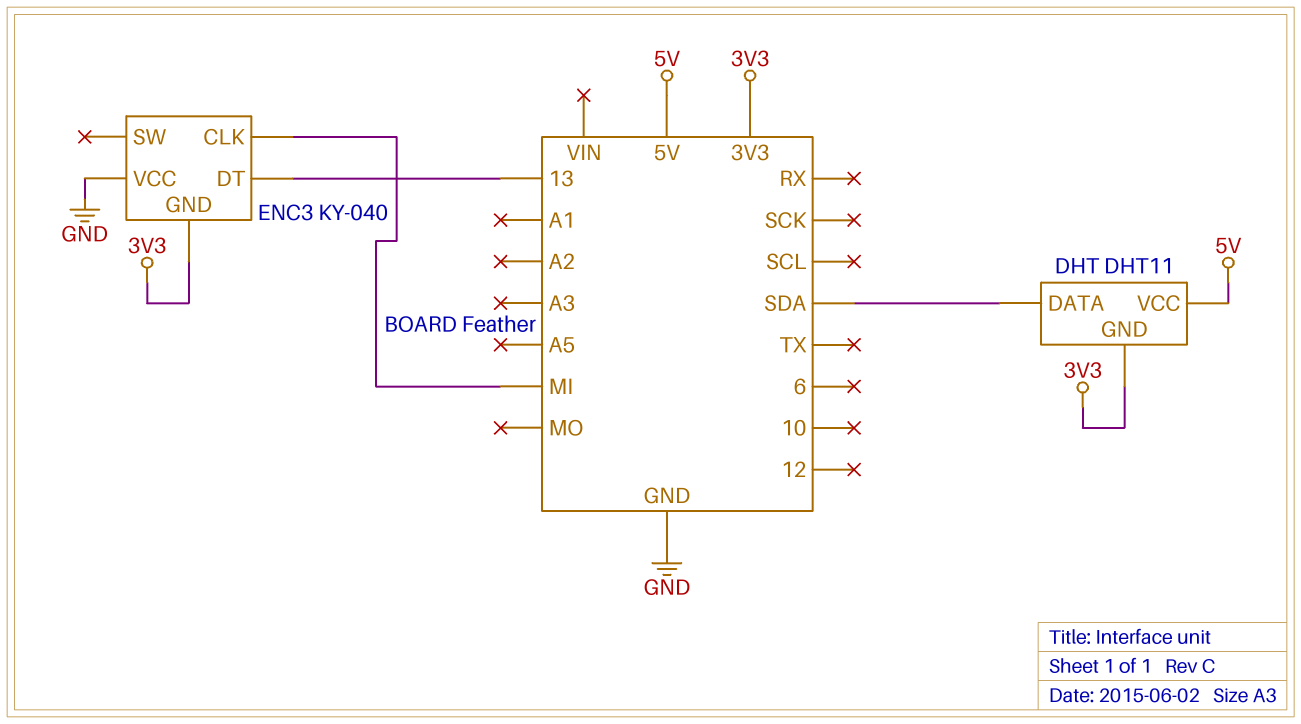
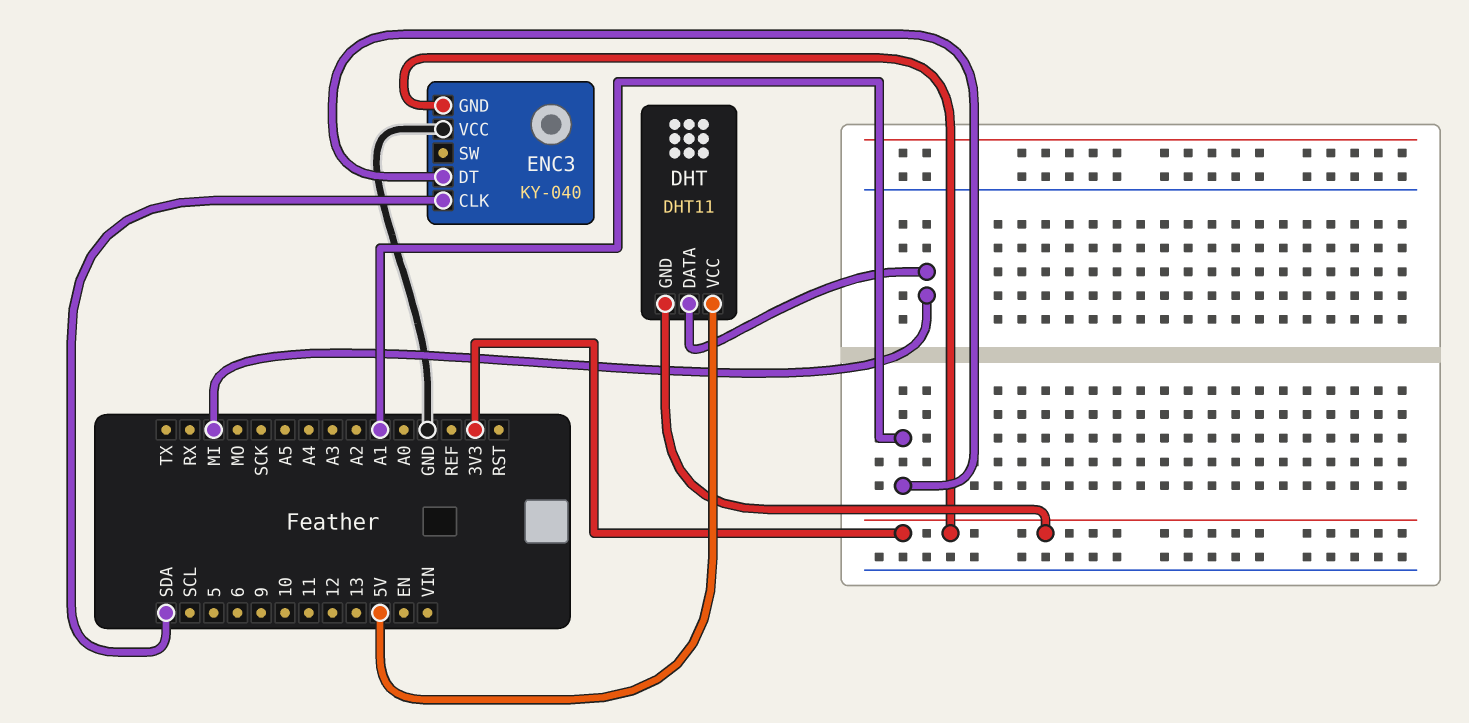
DHT pin DATA: SDA -> MI
ENC3 pin CLK: MI -> SDA
ENC3 pin DT: 13 -> A1

